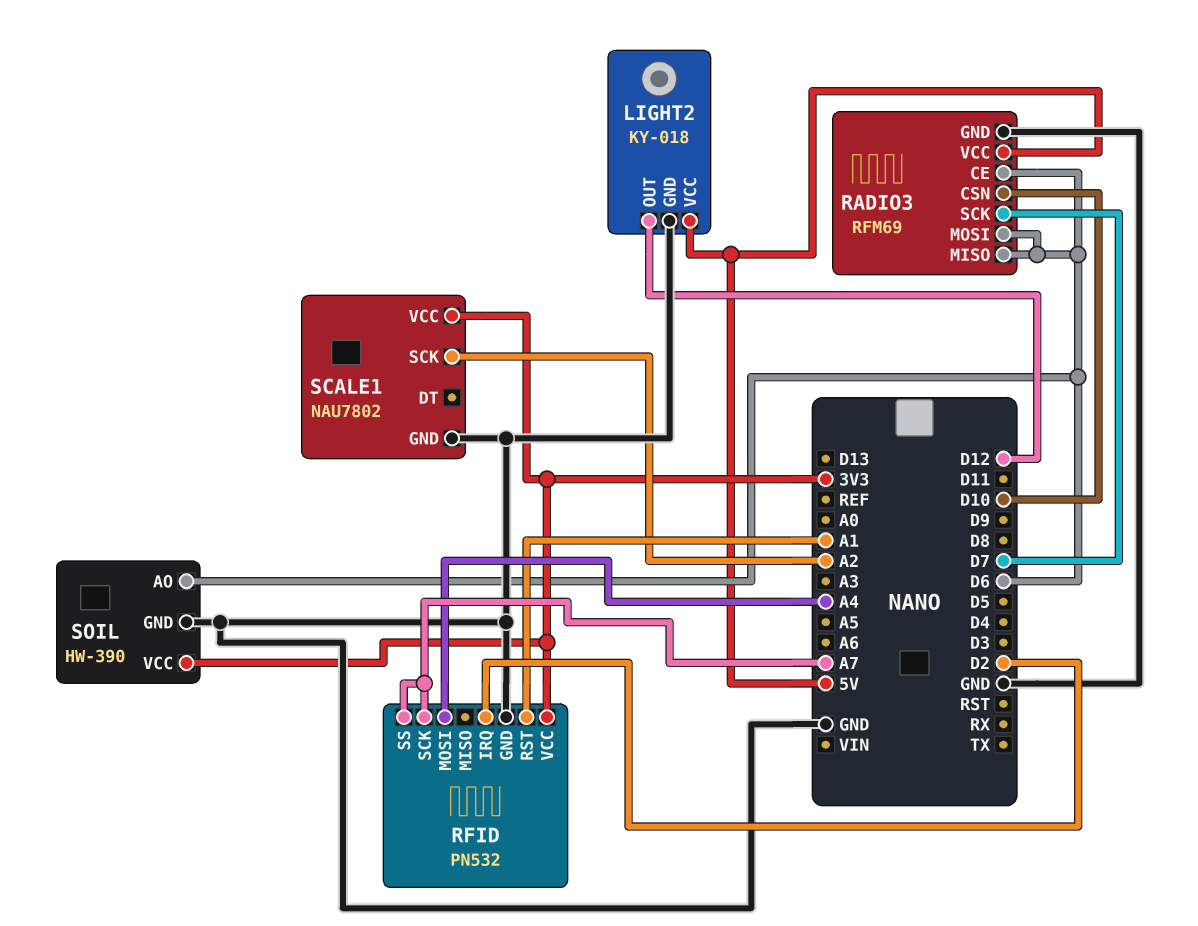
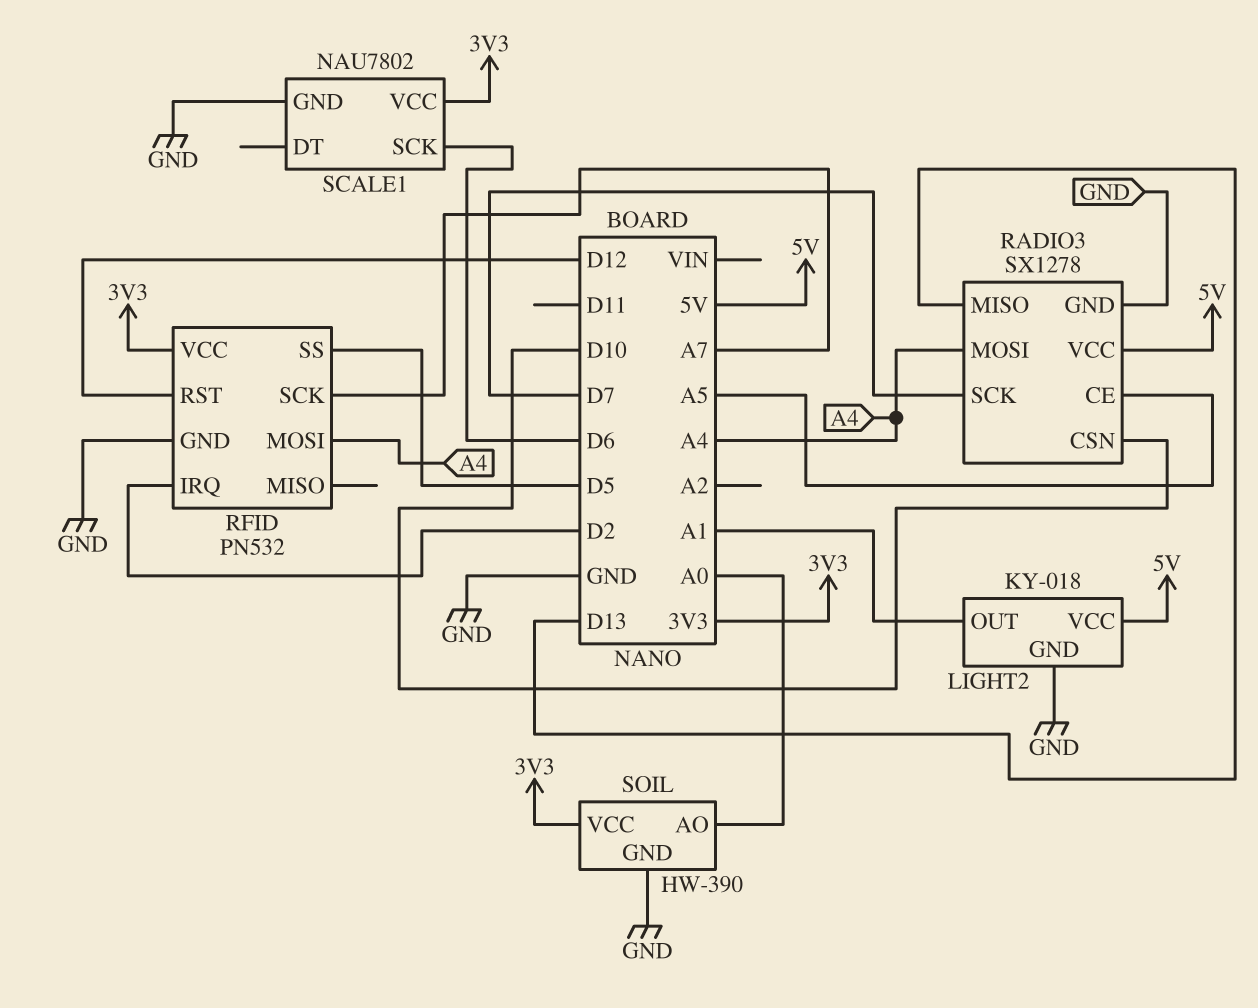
LIGHT2 pin OUT: D12 -> A1
RADIO3: RFM69 -> SX1278
RADIO3 pin CE: D6 -> A5
RADIO3 pin MISO: D6 -> D13
RADIO3 pin MOSI: D6 -> A4
RFID pin RST: A1 -> D12
RFID pin SS: A7 -> D5
SCALE1 pin SCK: A2 -> D6
SOIL pin AO: D6 -> A0

